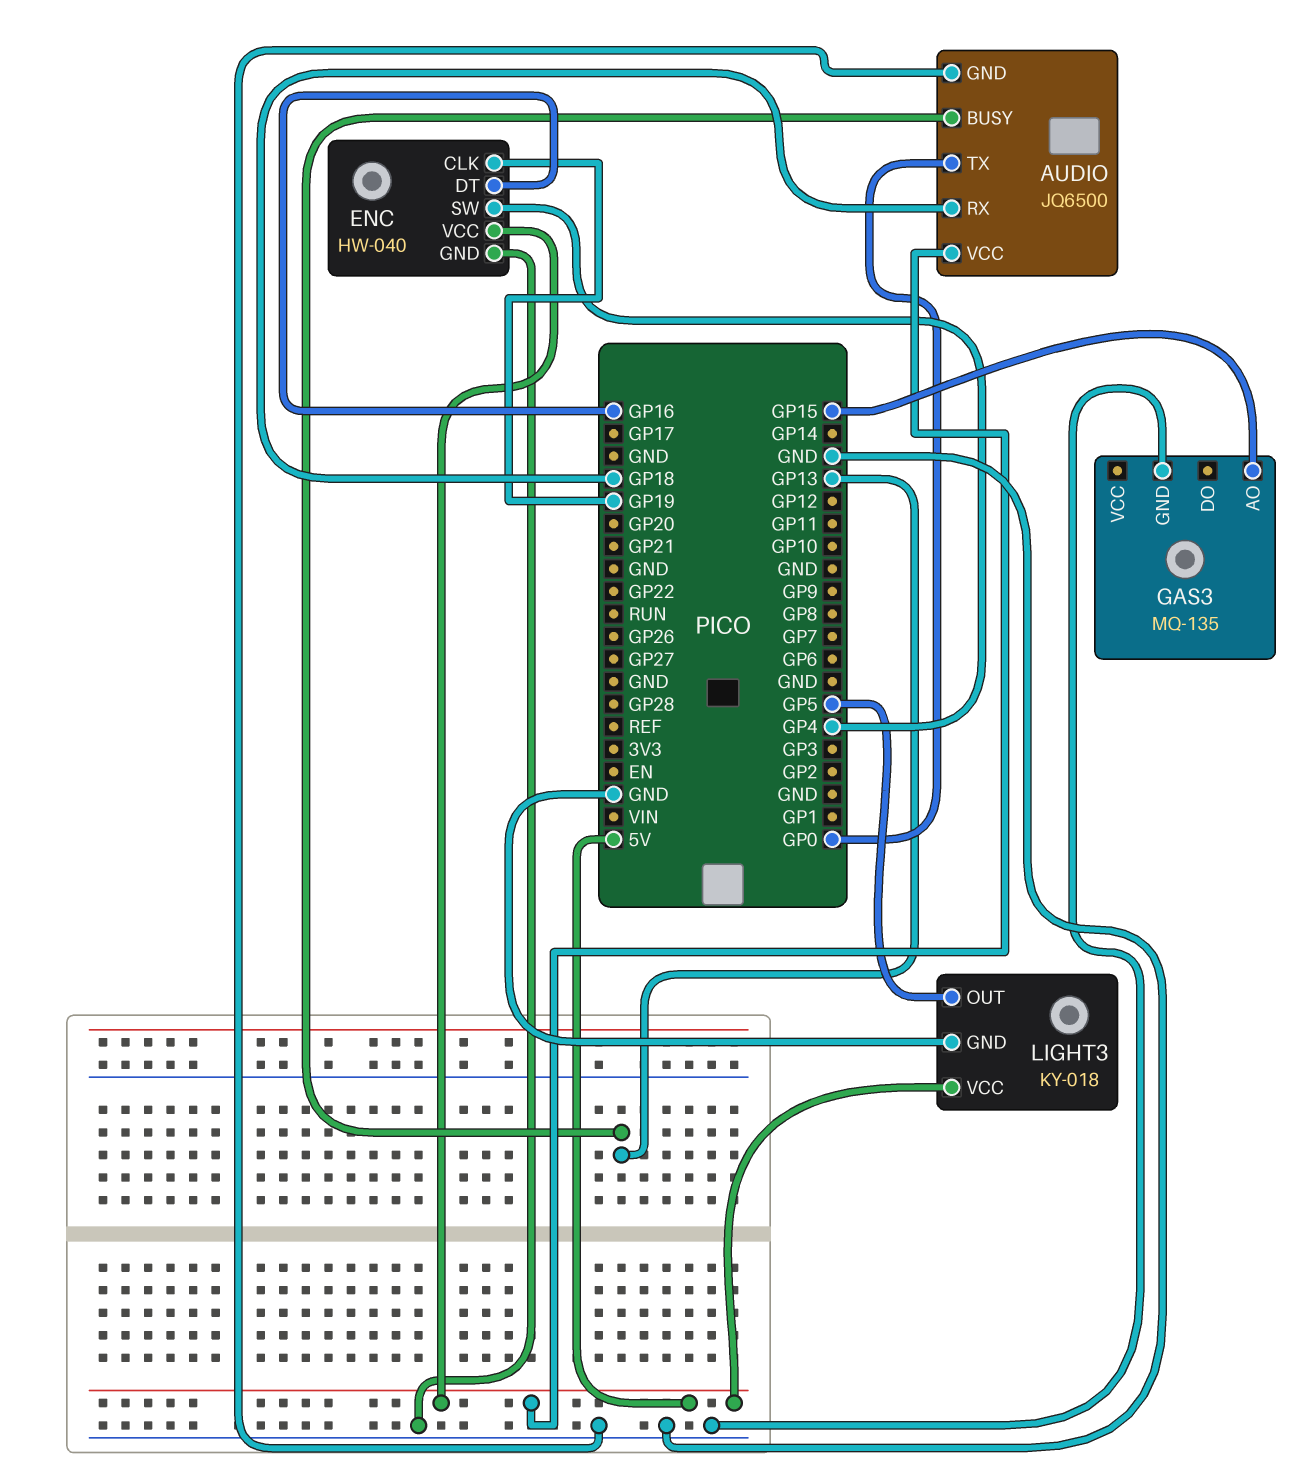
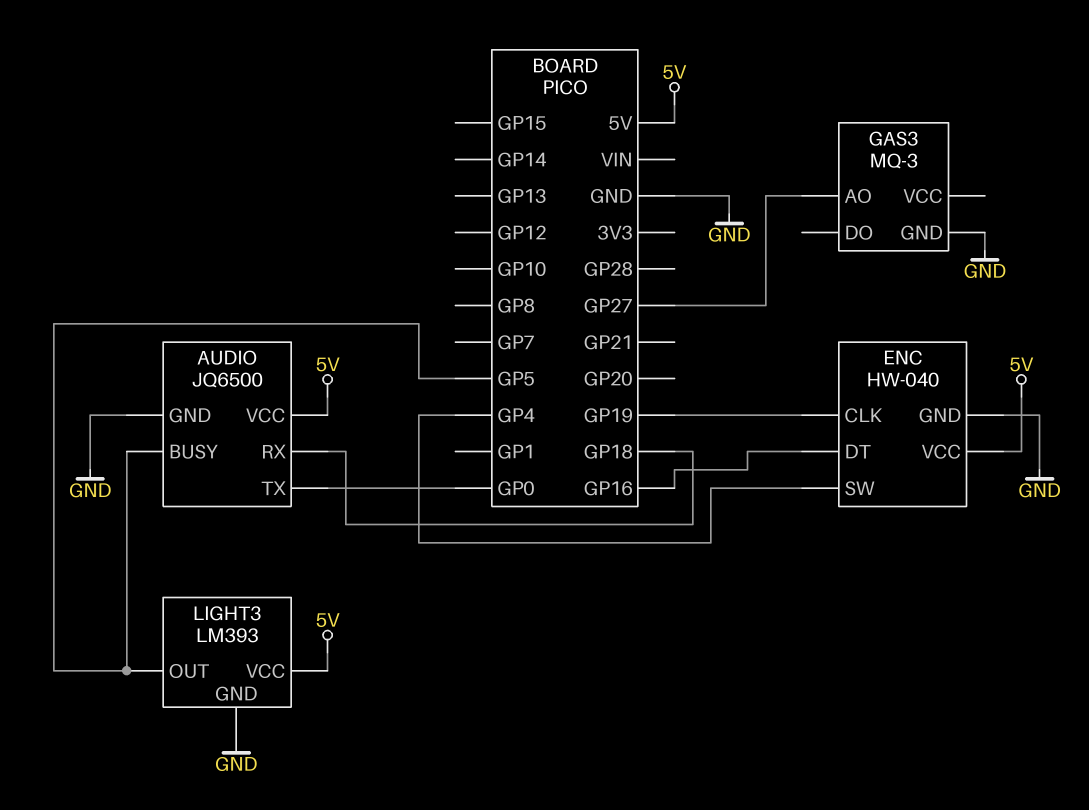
AUDIO pin BUSY: GP13 -> GP5
GAS3: MQ-135 -> MQ-3
GAS3 pin AO: GP15 -> GP27
LIGHT3: KY-018 -> LM393

